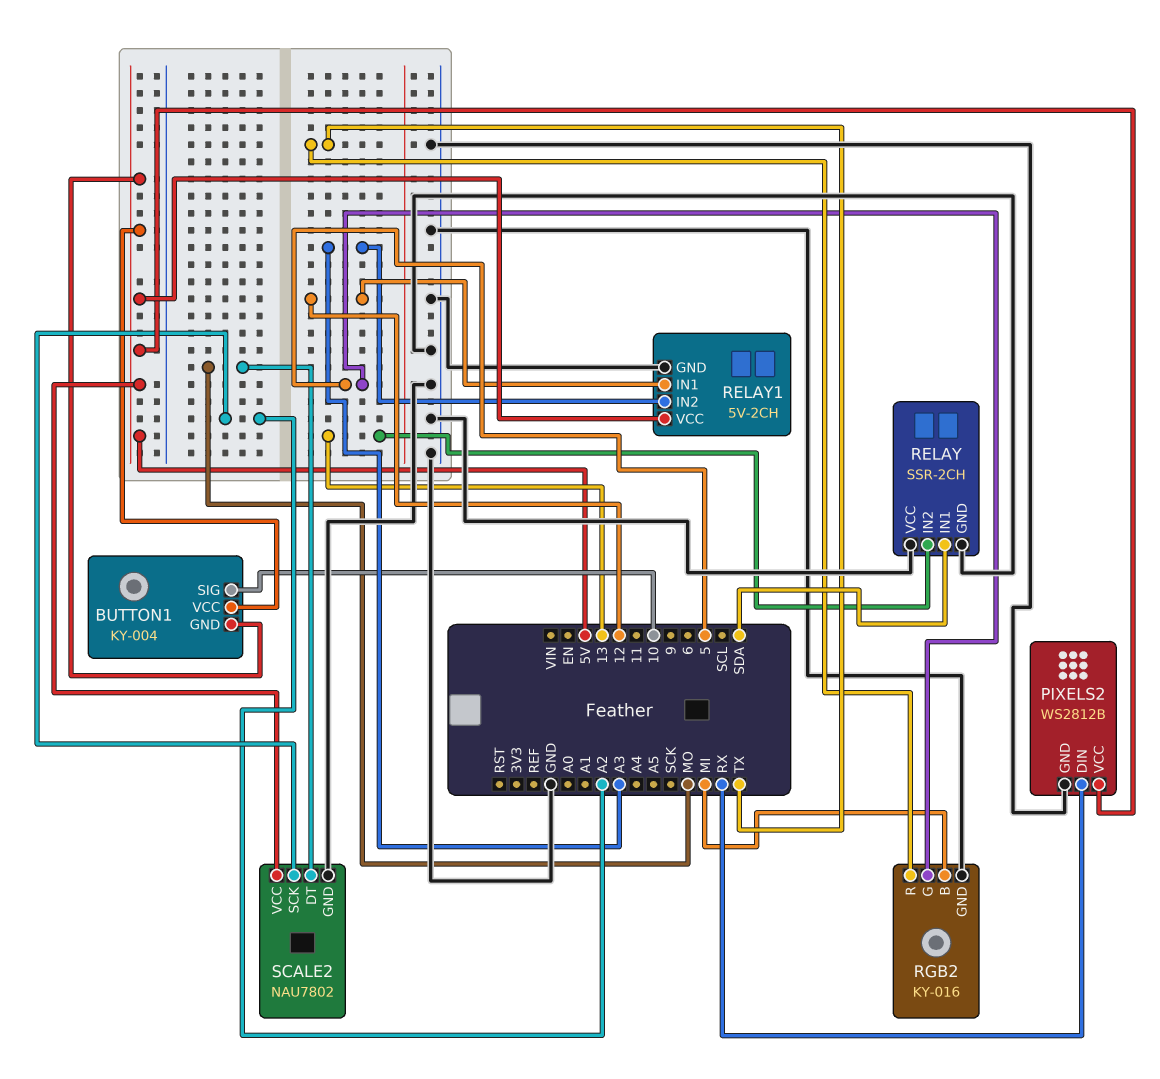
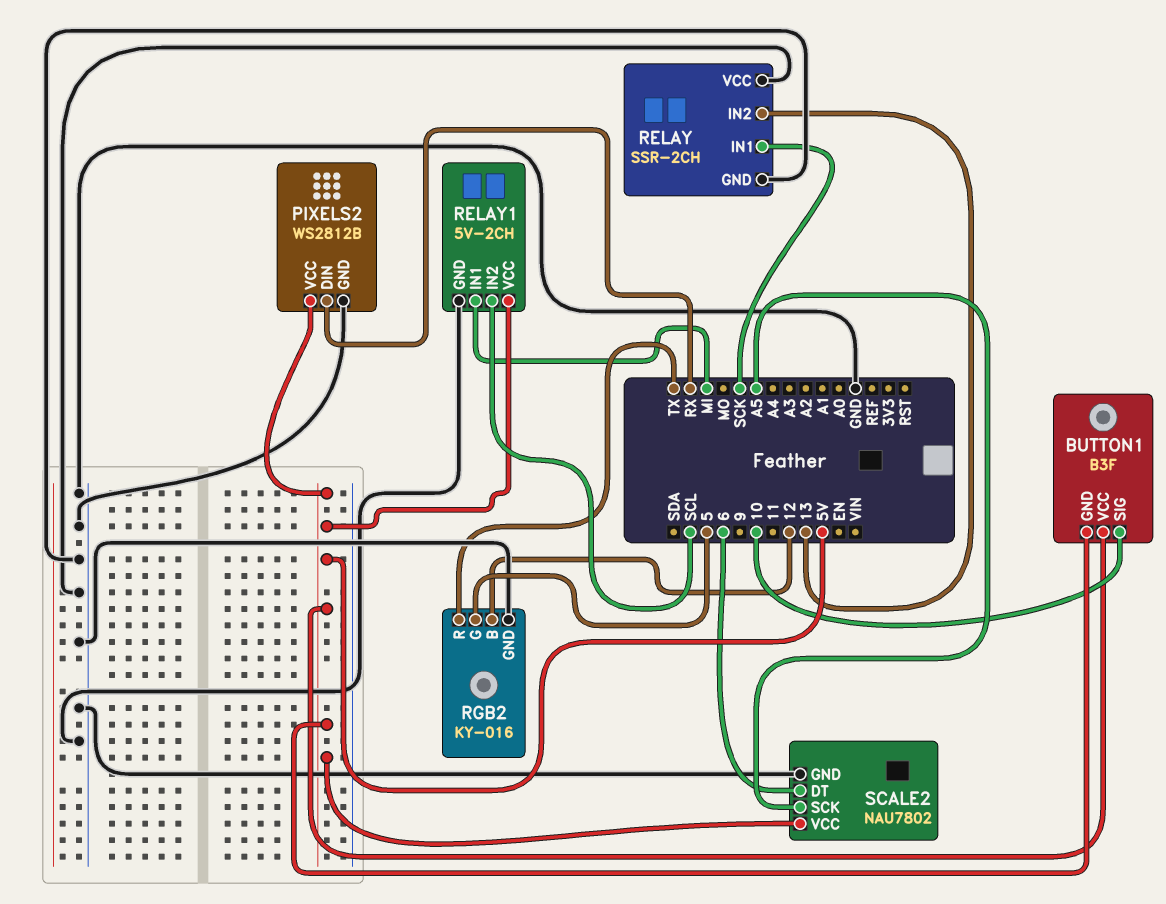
BUTTON1: KY-004 -> B3F
RELAY pin IN1: SDA -> SCK
RELAY1 pin IN1: 12 -> MI
RELAY1 pin IN2: A3 -> SCL
RGB2 pin B: MI -> 12
SCALE2 pin DT: MO -> 6
SCALE2 pin SCK: A2 -> A5

